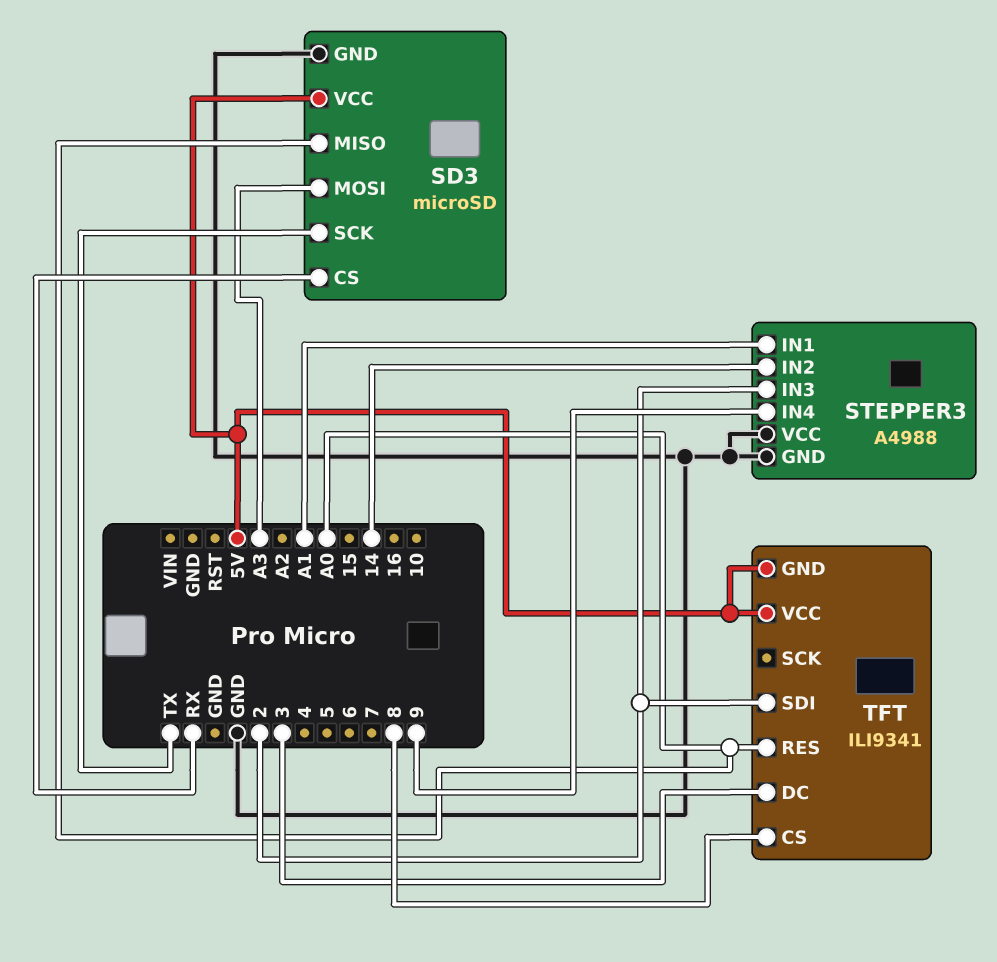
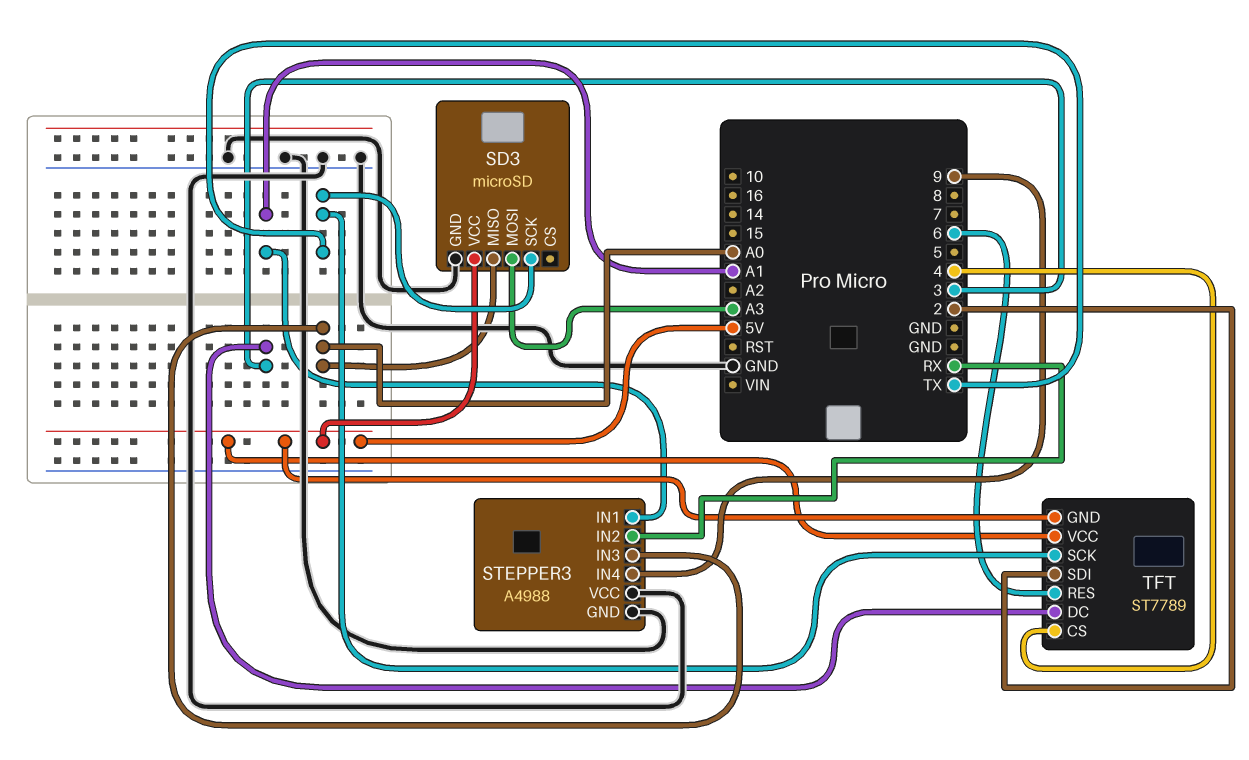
SD3 pin CS: RX -> none
STEPPER3 pin IN2: 14 -> RX
STEPPER3 pin IN3: 2 -> A0
TFT: ILI9341 -> ST7789
TFT pin CS: 8 -> 4
TFT pin RES: A0 -> 6
TFT pin SCK: none -> TX

